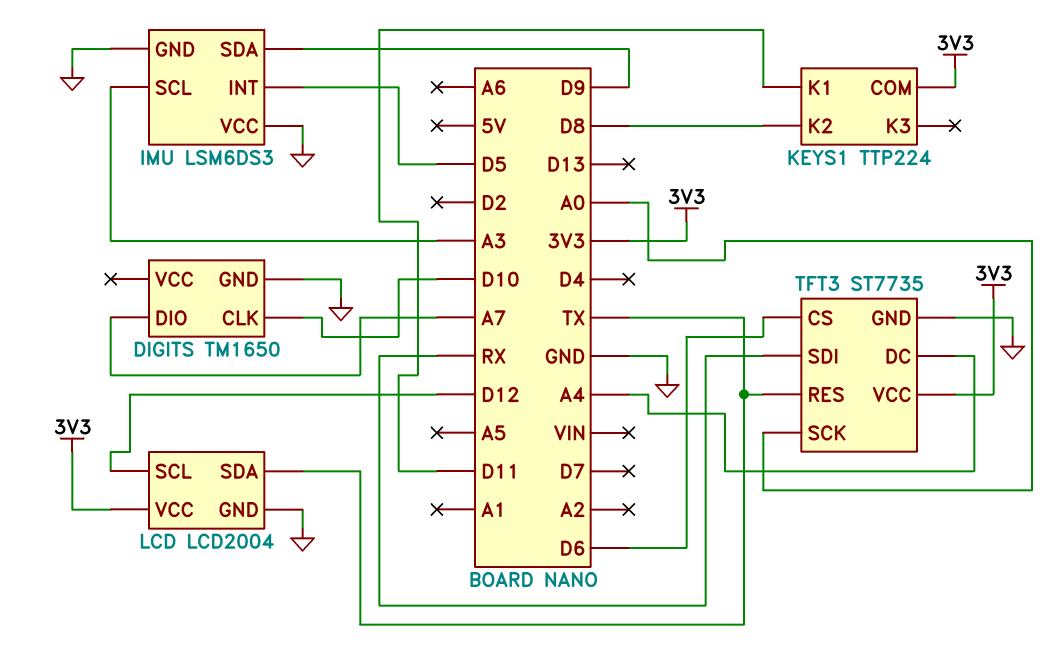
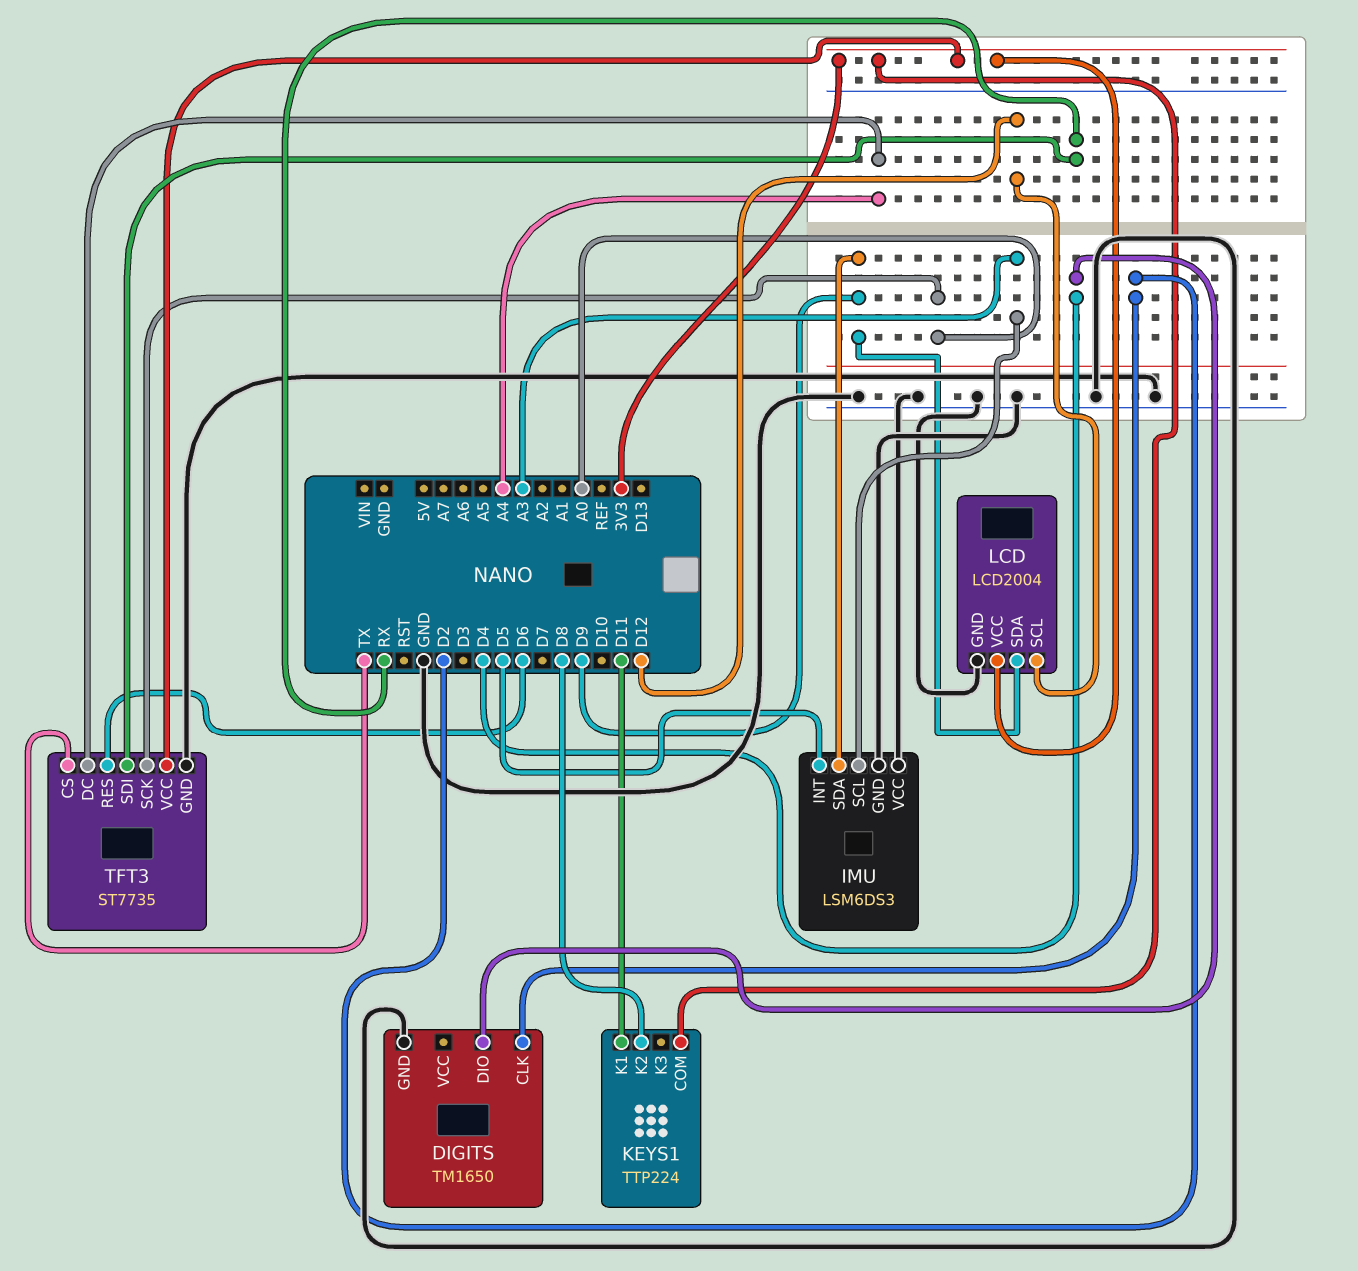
DIGITS pin CLK: D10 -> D2
DIGITS pin DIO: A7 -> D4
LCD pin SDA: TX -> D9
TFT3 pin CS: D6 -> TX
TFT3 pin RES: TX -> D6

